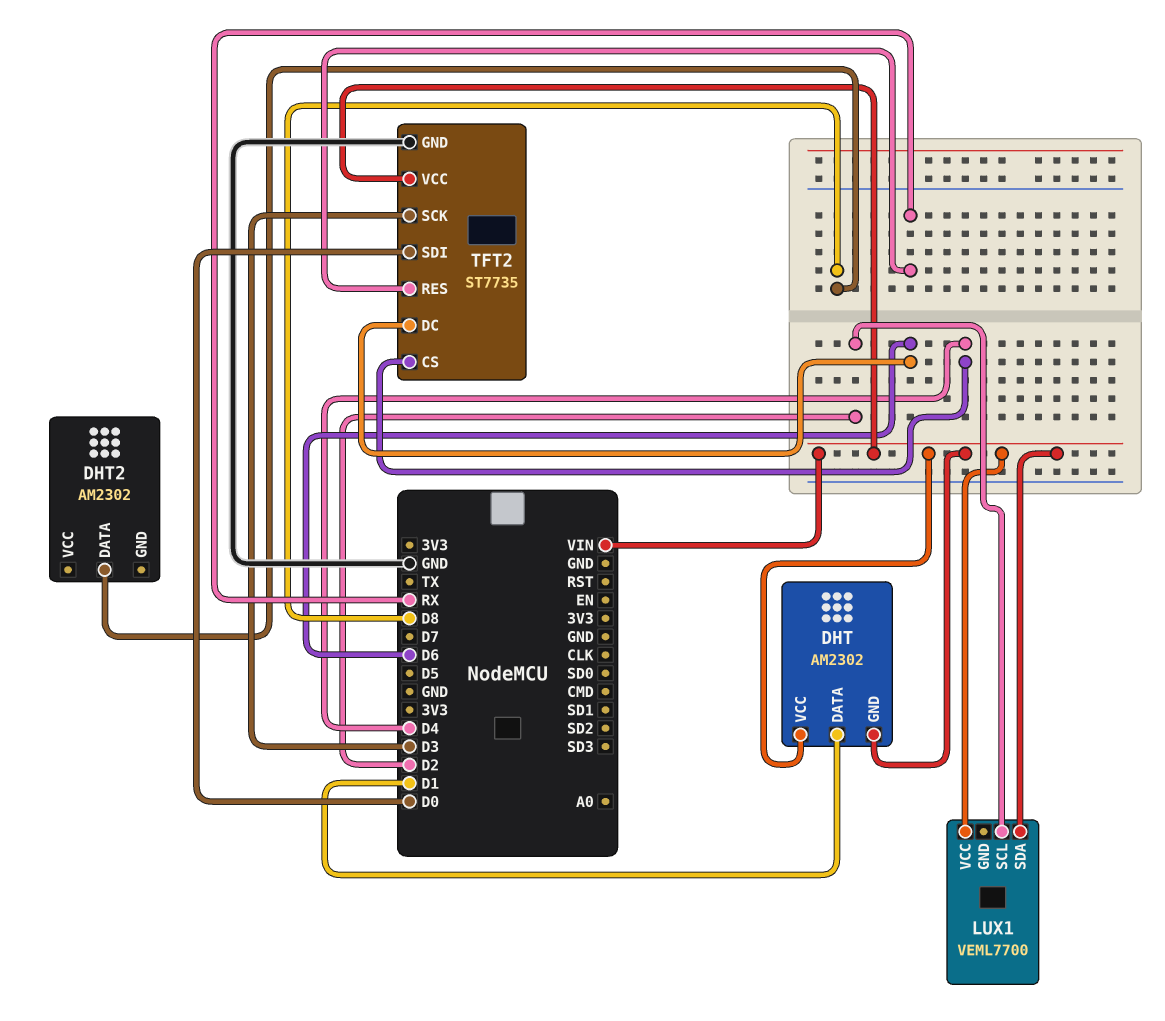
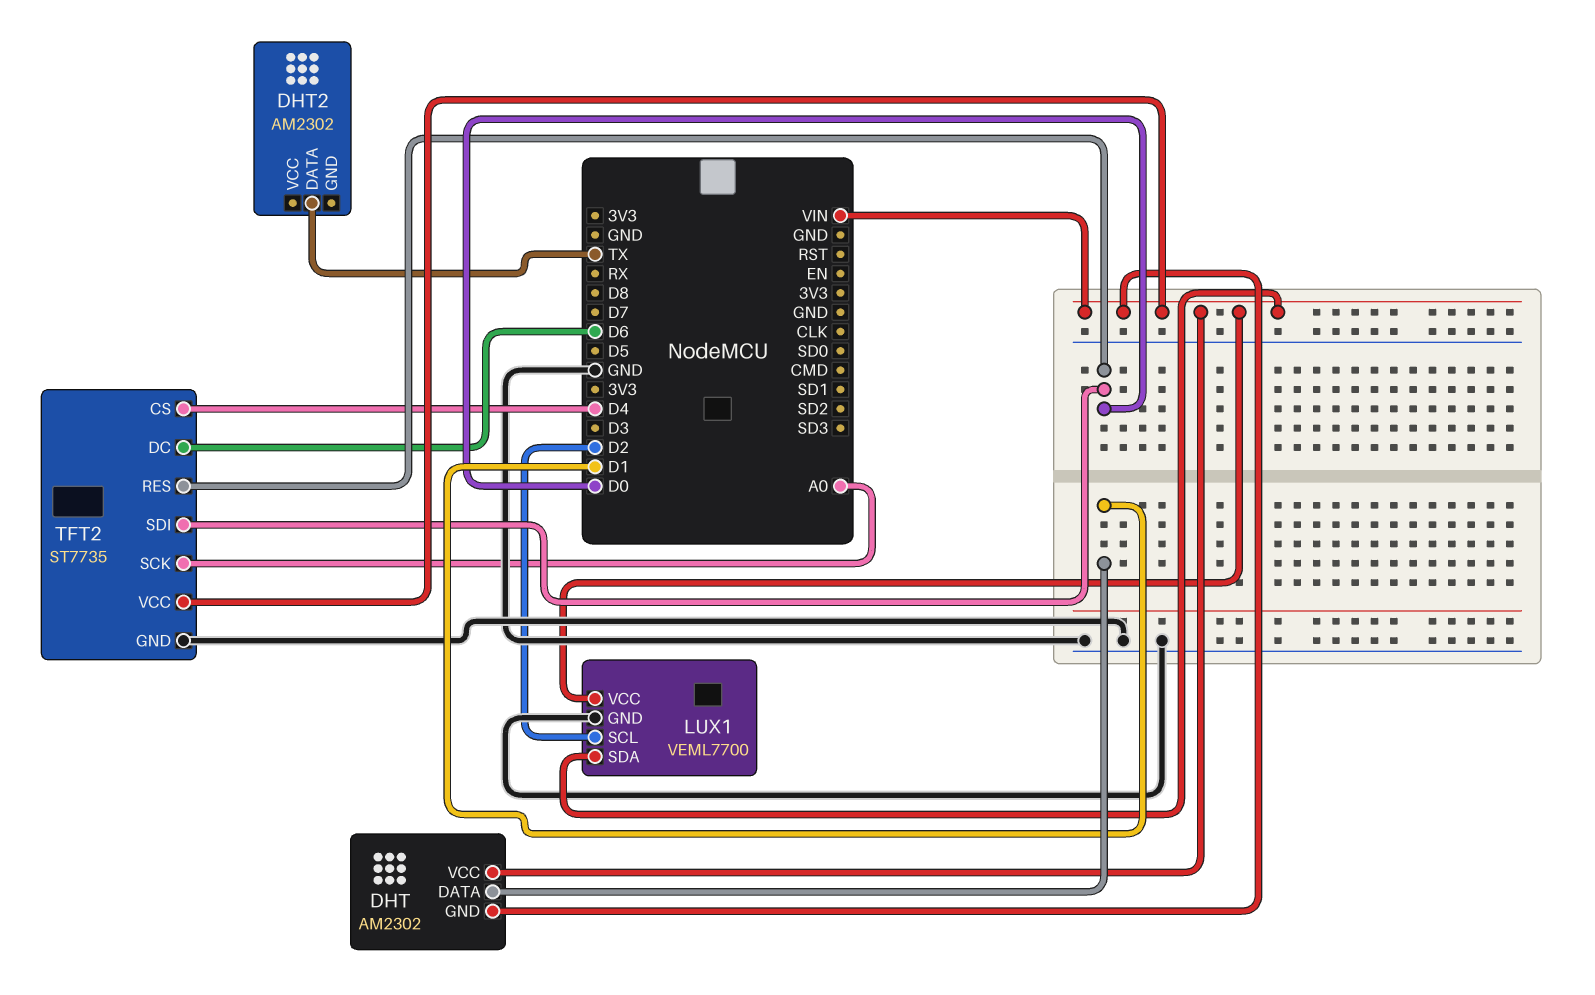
DHT2 pin DATA: D8 -> TX
LUX1 pin GND: none -> GND
TFT2 pin RES: RX -> D0
TFT2 pin SCK: D3 -> A0

